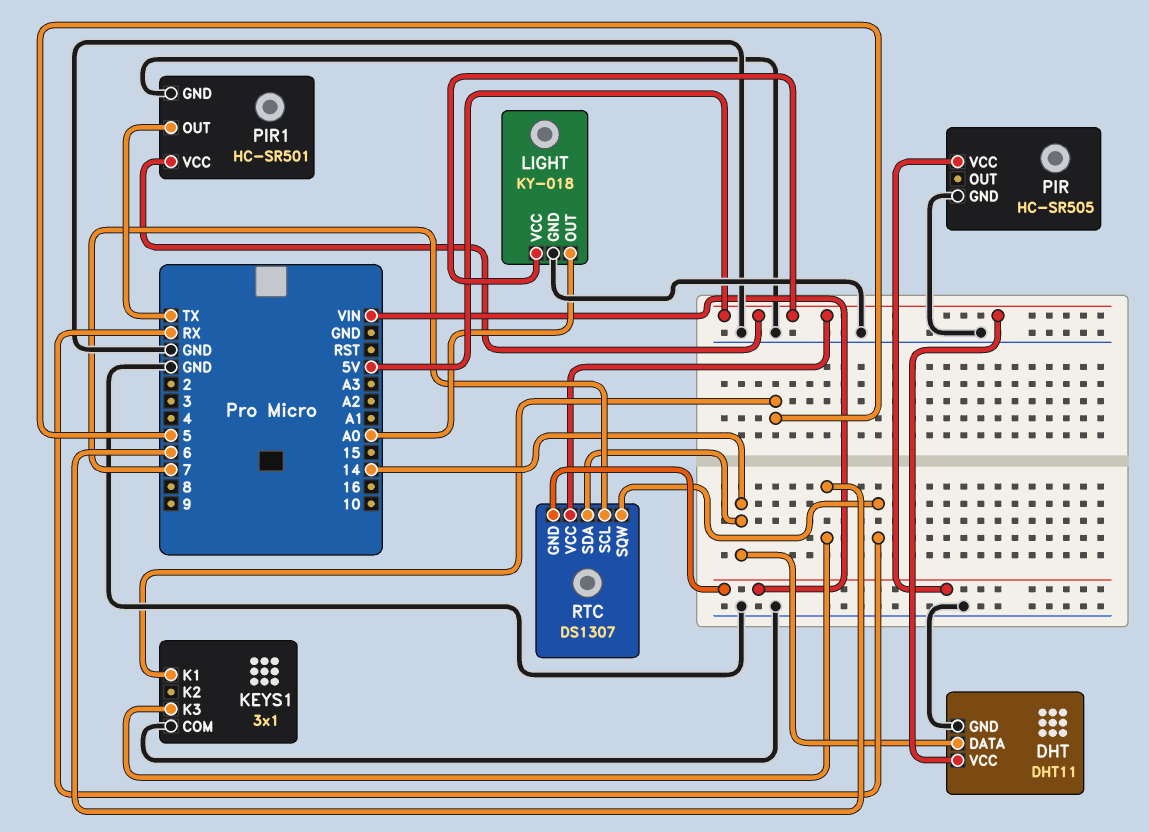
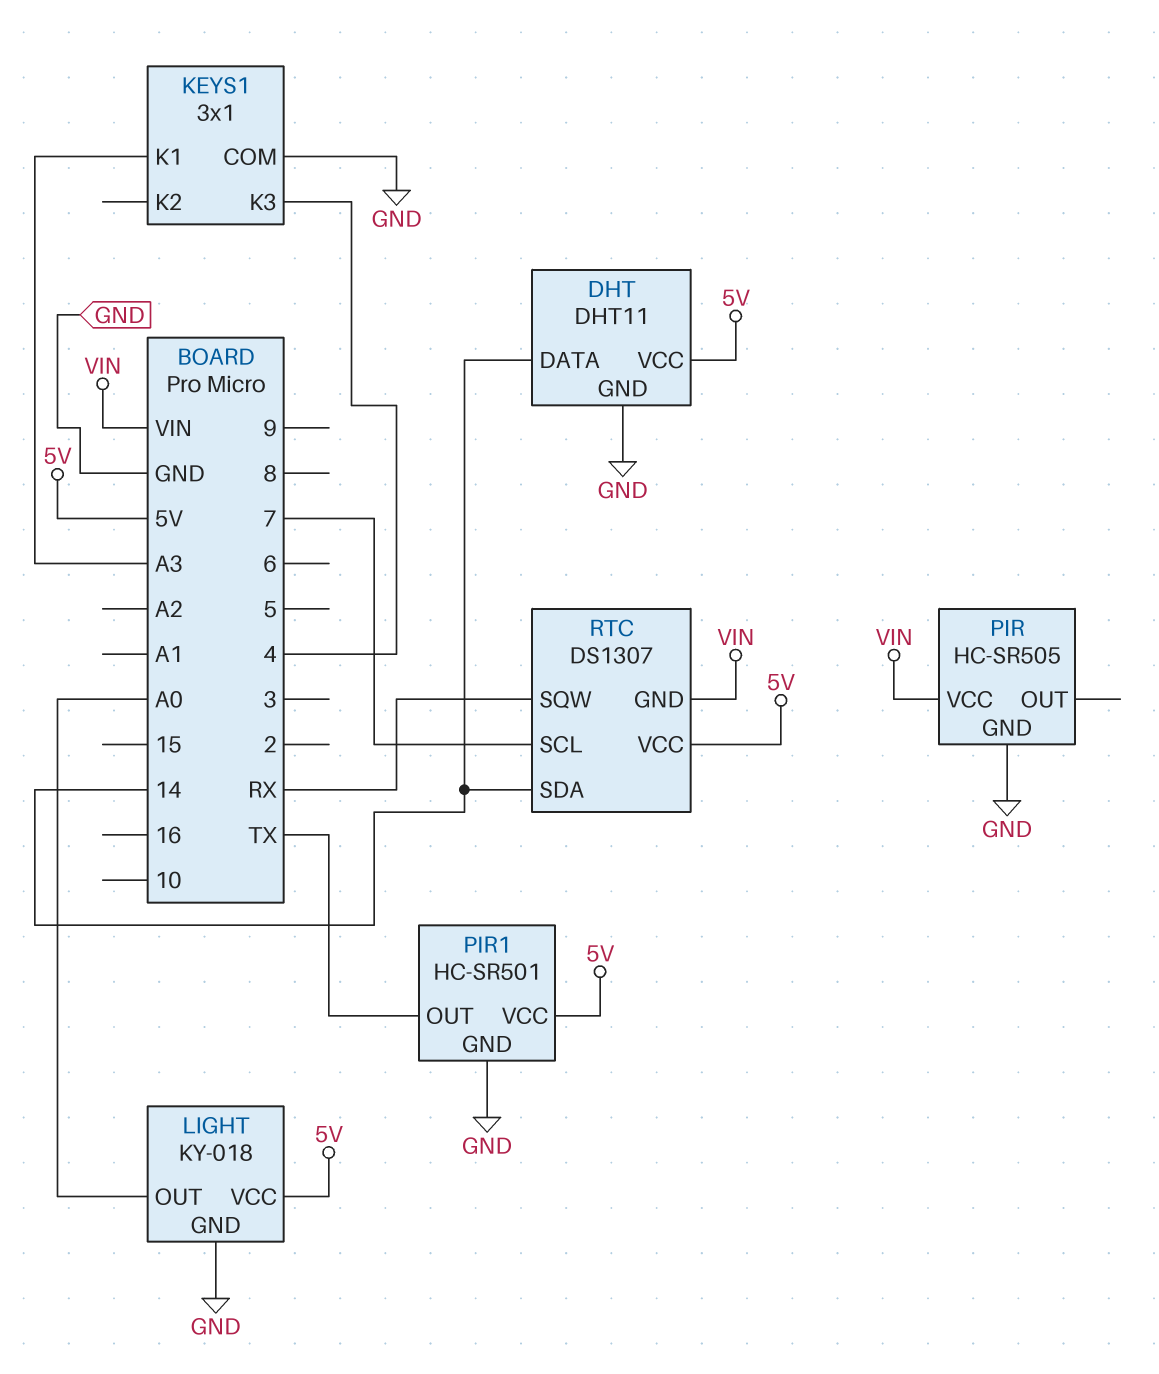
KEYS1 pin K1: 5 -> A3
KEYS1 pin K3: 6 -> 4

